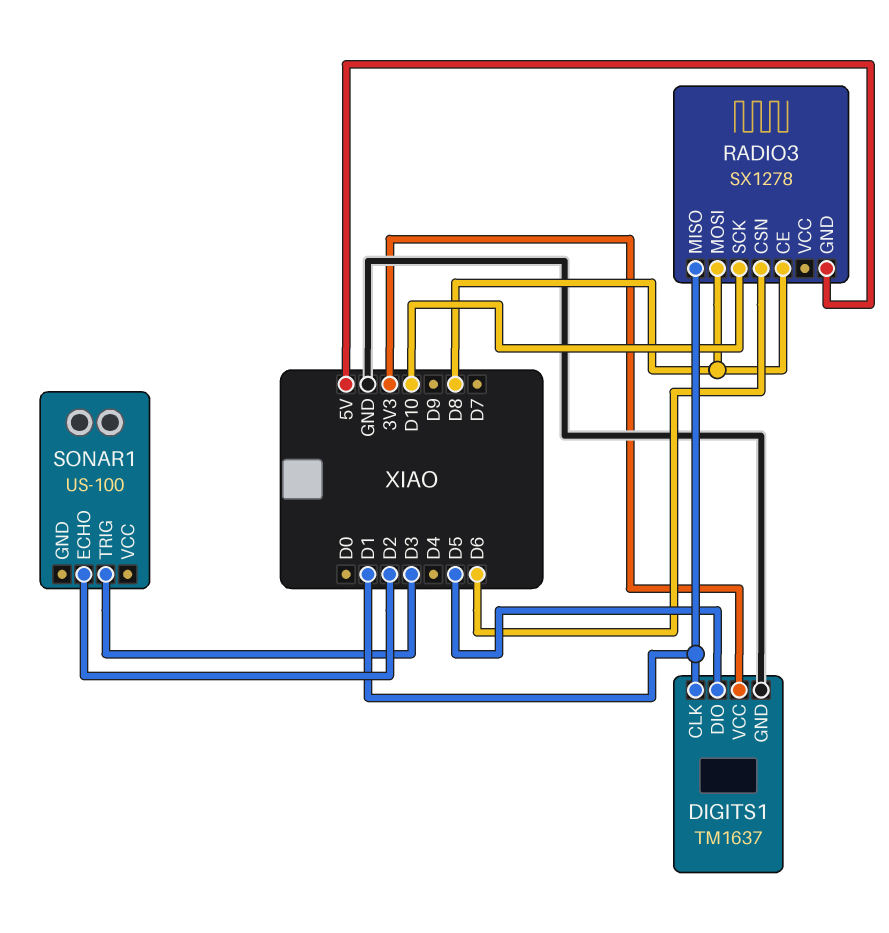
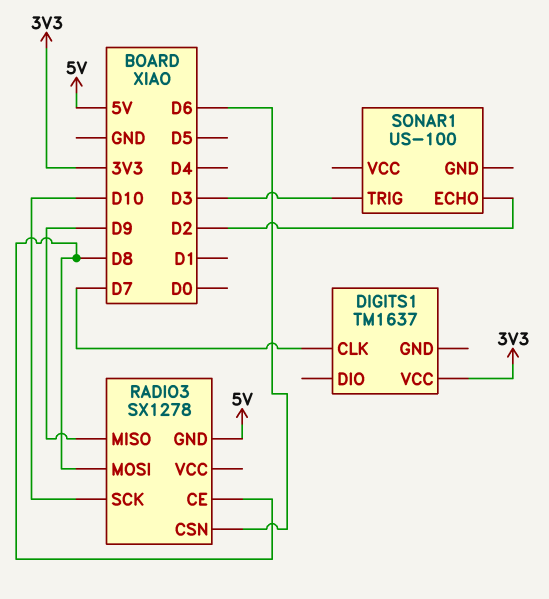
DIGITS1 pin CLK: D1 -> D7
DIGITS1 pin DIO: D5 -> none
DIGITS1 pin GND: GND -> none
RADIO3 pin MISO: D1 -> D9

